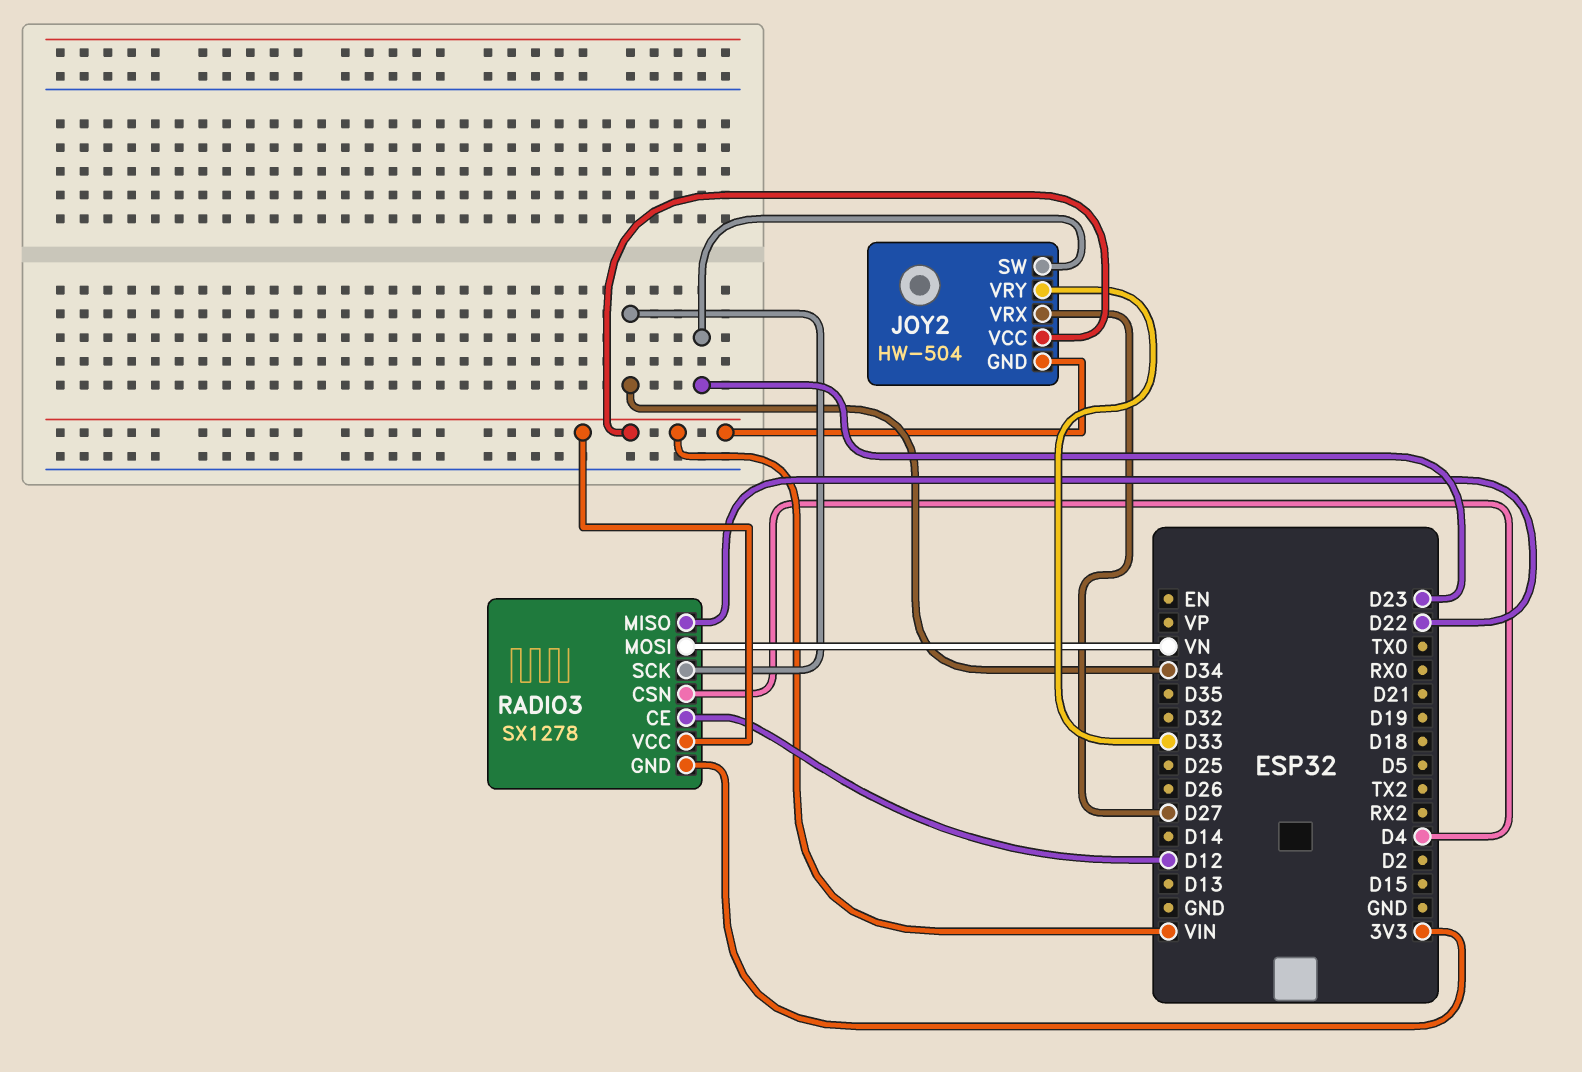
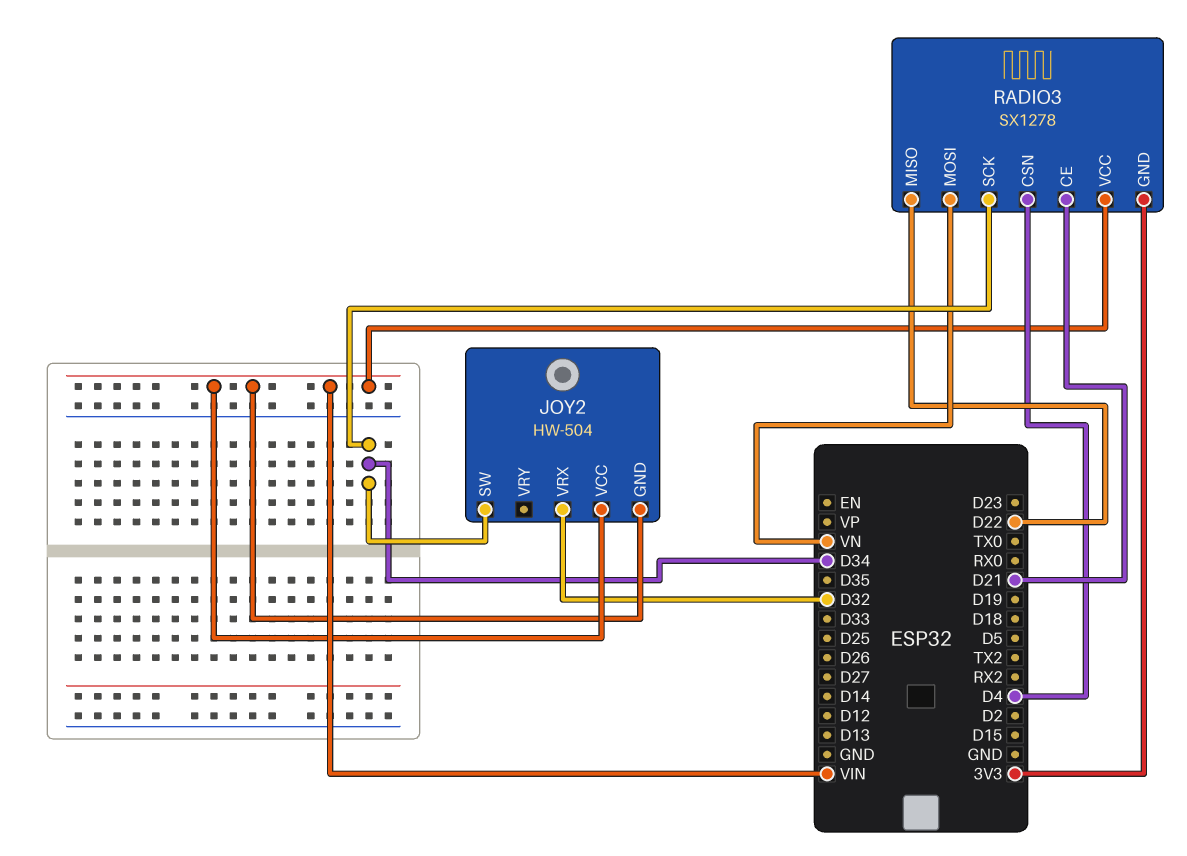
JOY2 pin SW: D23 -> D34
JOY2 pin VRX: D27 -> D32
JOY2 pin VRY: D33 -> none
RADIO3 pin CE: D12 -> D21

